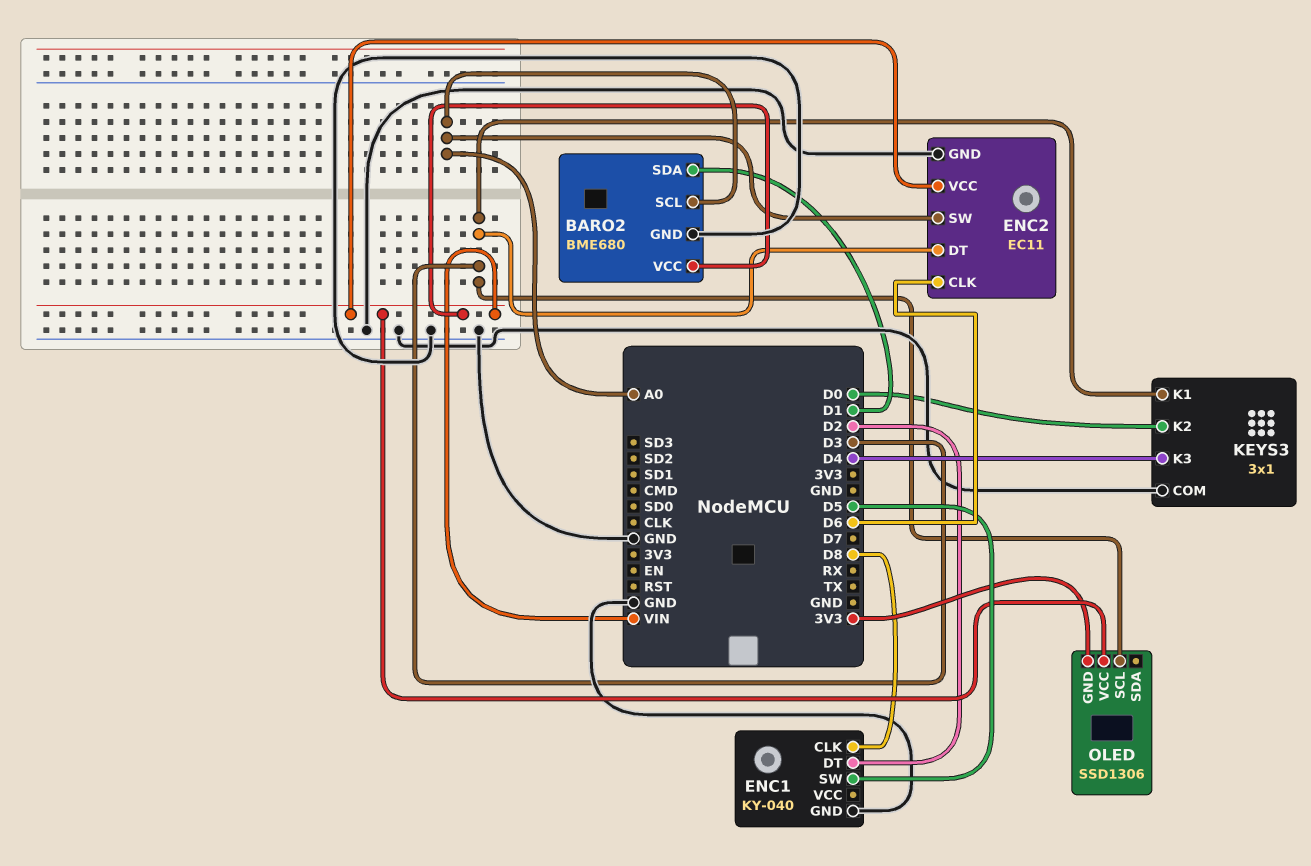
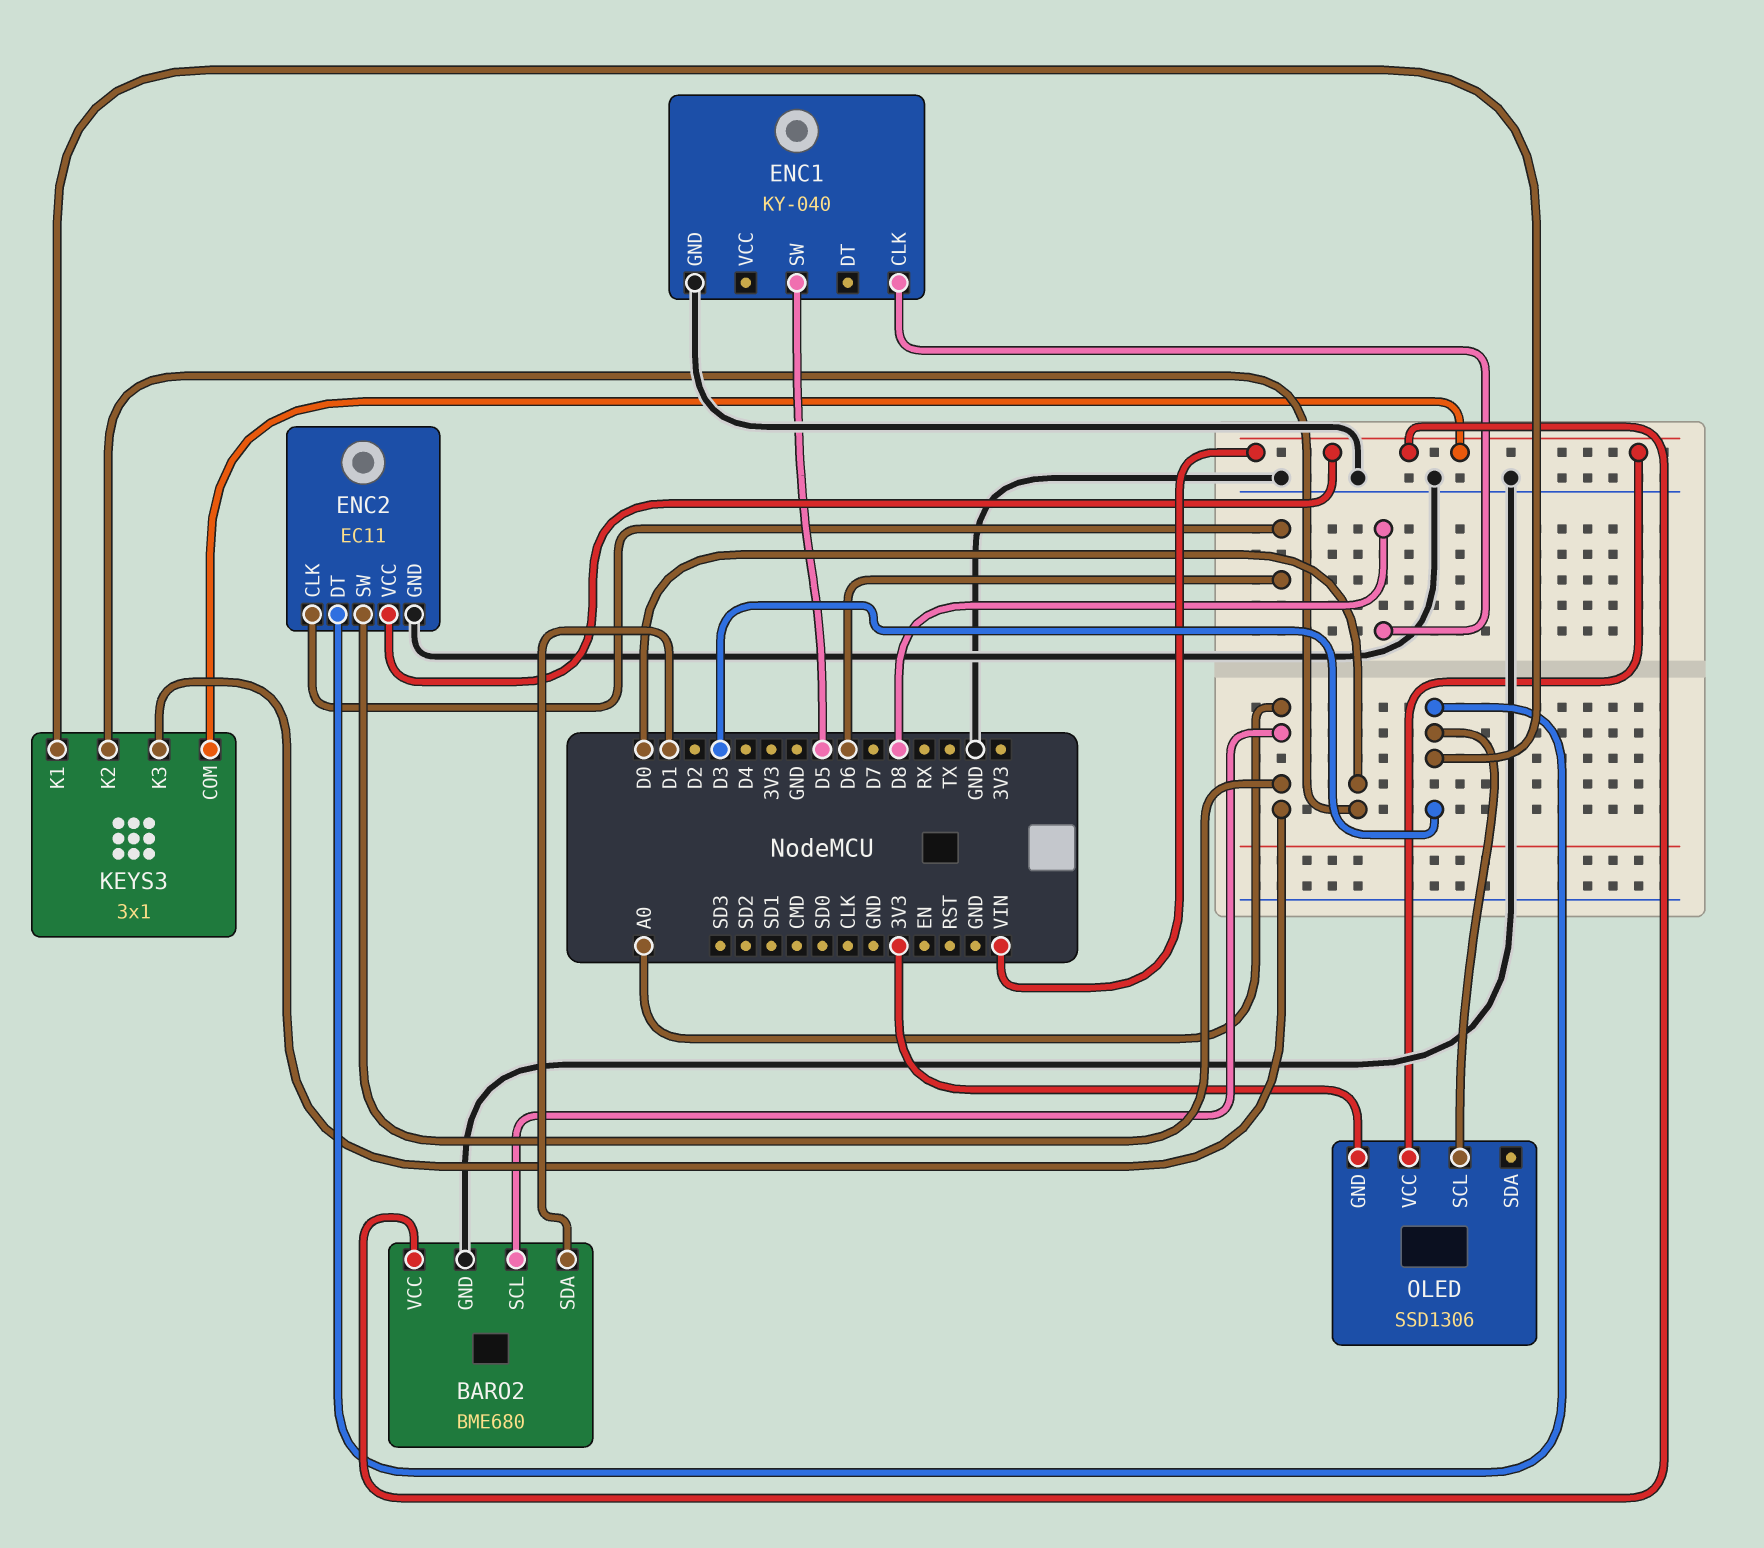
ENC1 pin DT: D2 -> none
KEYS3 pin COM: GND -> VIN
KEYS3 pin K3: D4 -> A0

